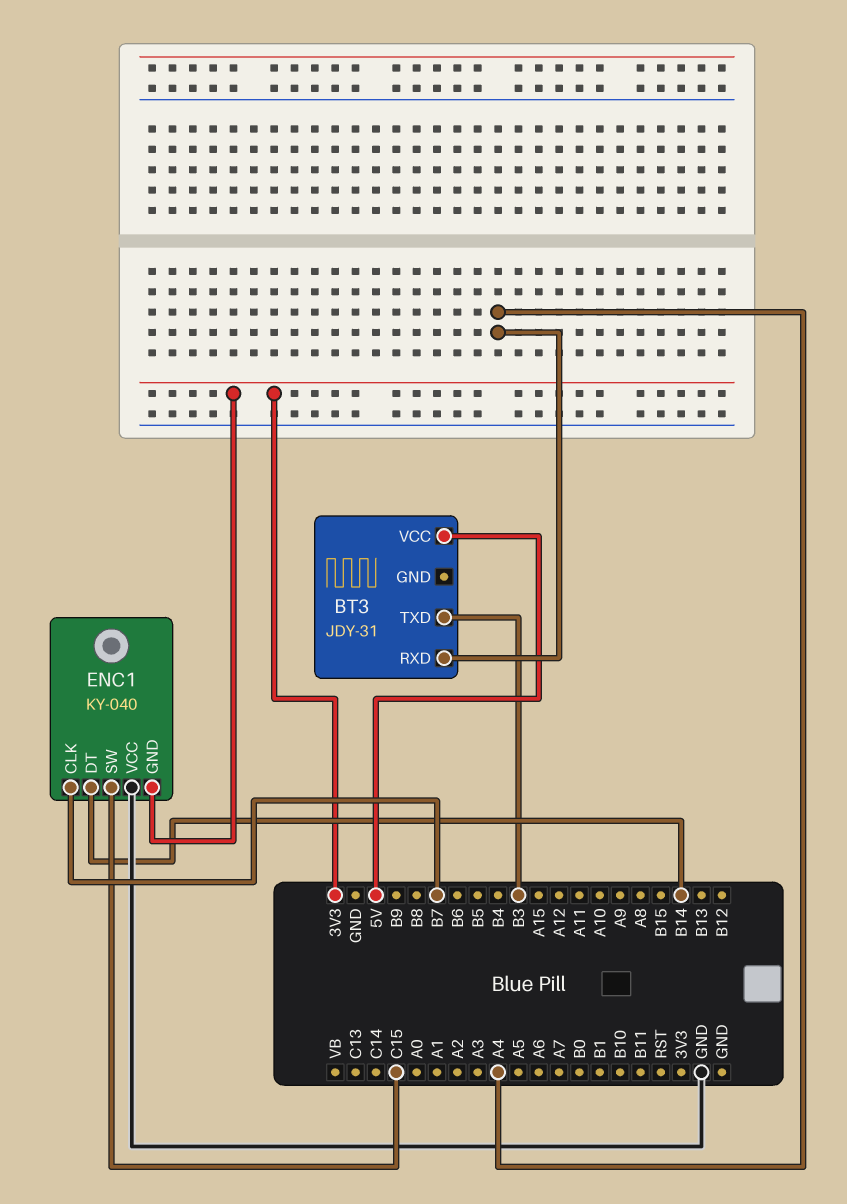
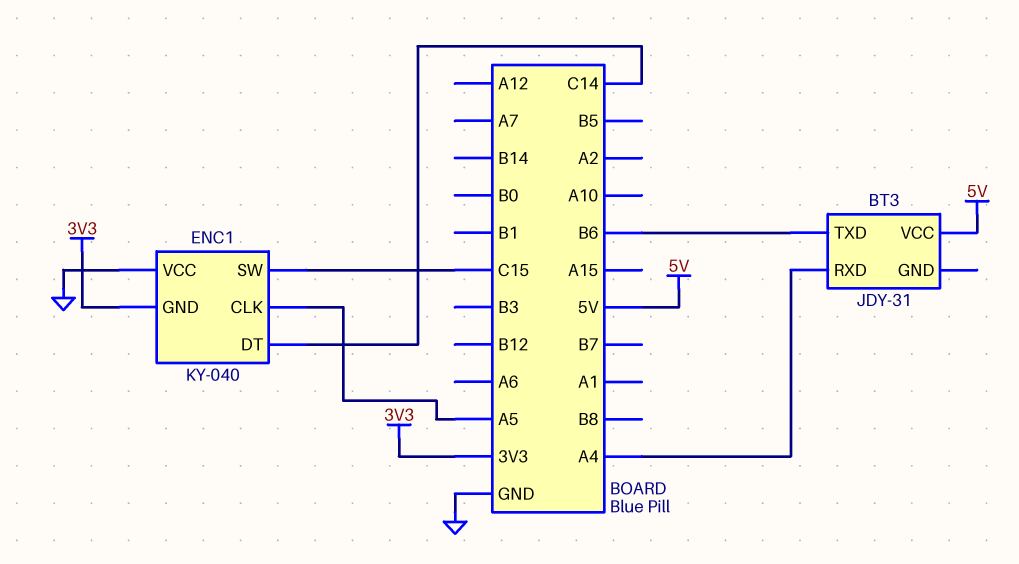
BT3 pin TXD: B3 -> B6
ENC1 pin CLK: B7 -> A5
ENC1 pin DT: B14 -> C14

